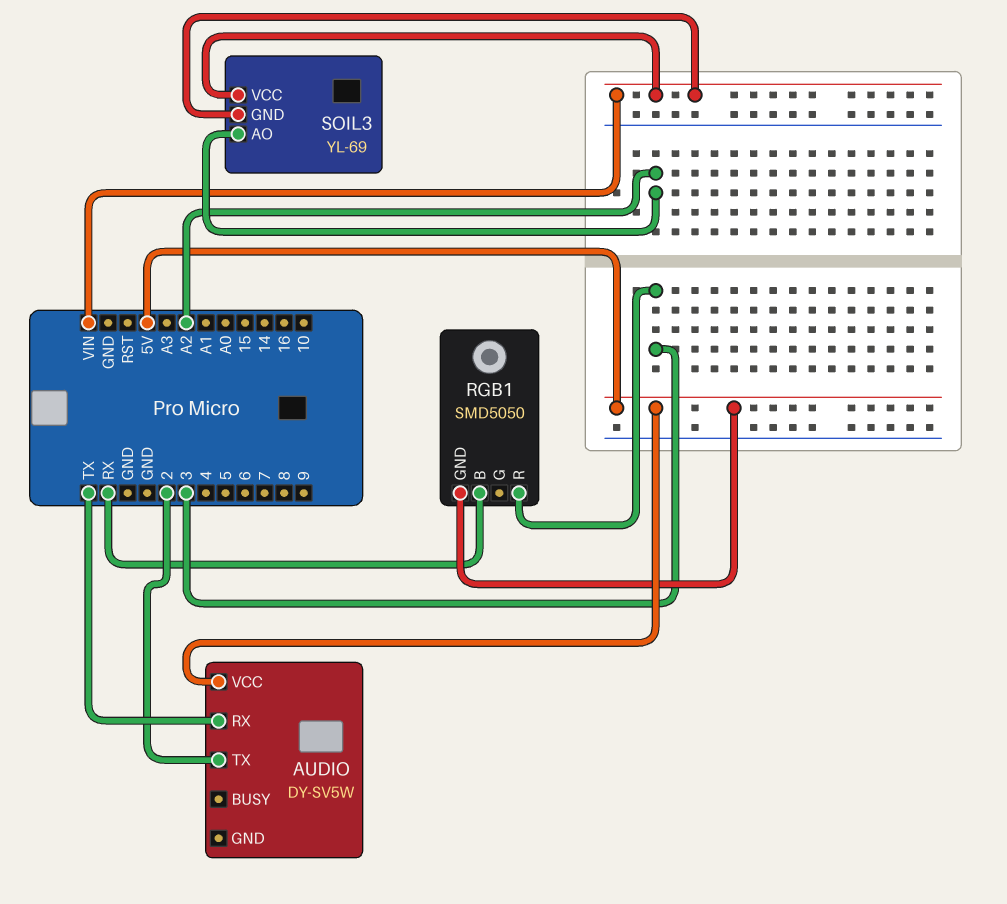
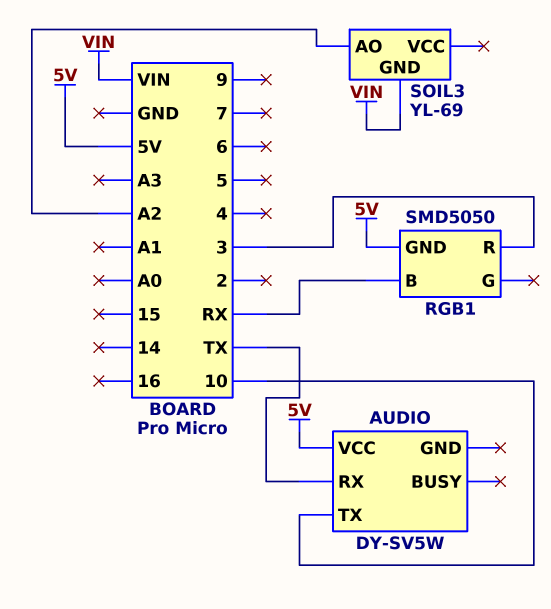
AUDIO pin TX: 2 -> 10
SOIL3 pin VCC: VIN -> none

